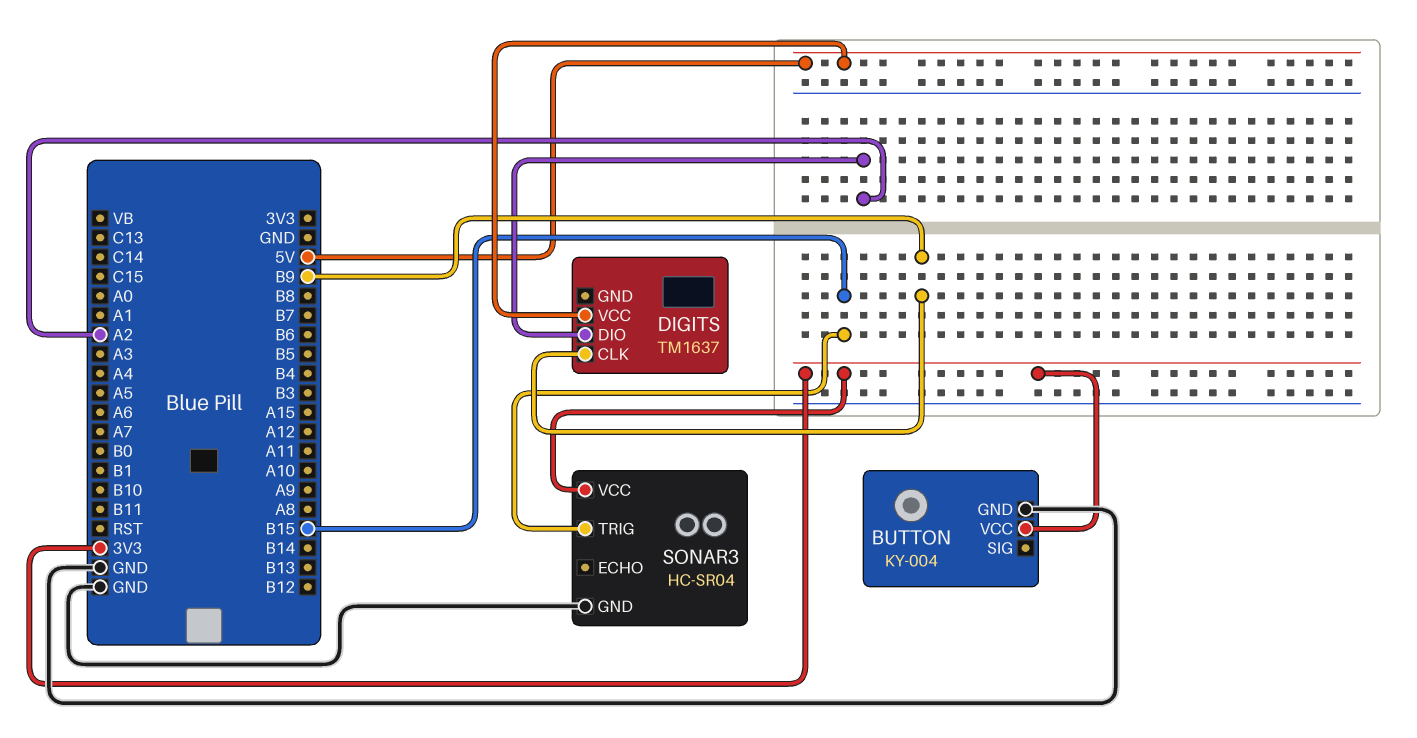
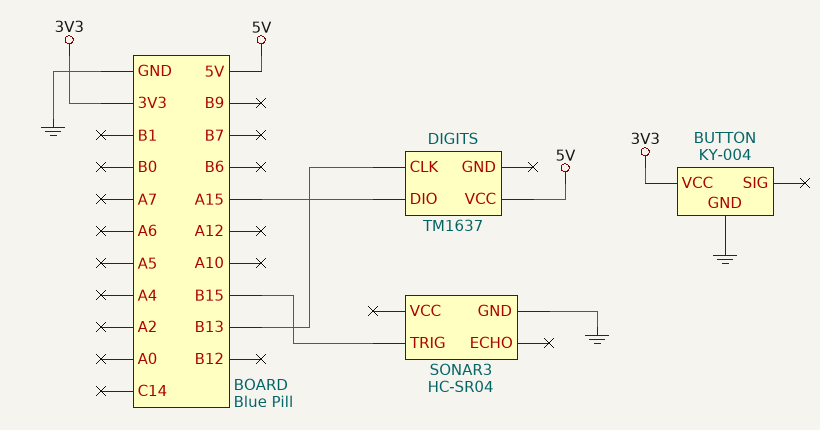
DIGITS pin CLK: B9 -> B13
DIGITS pin DIO: A2 -> A15
SONAR3 pin VCC: 3V3 -> none

